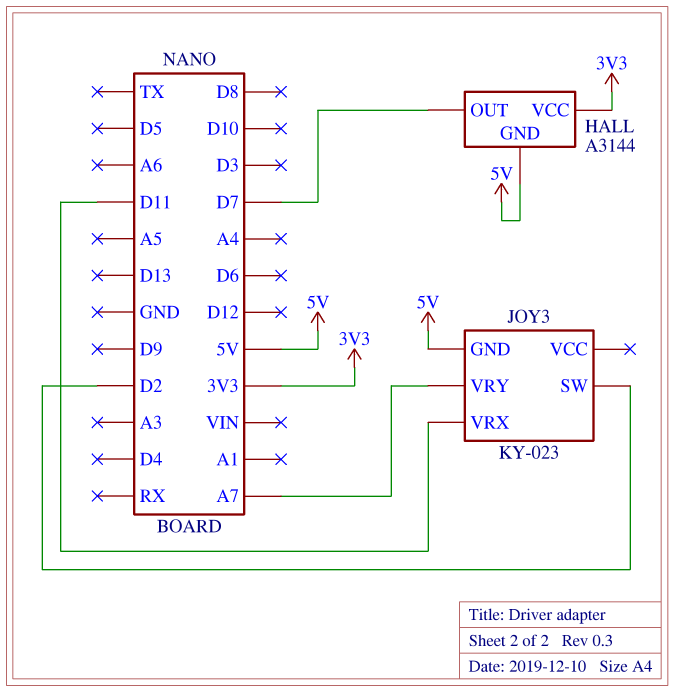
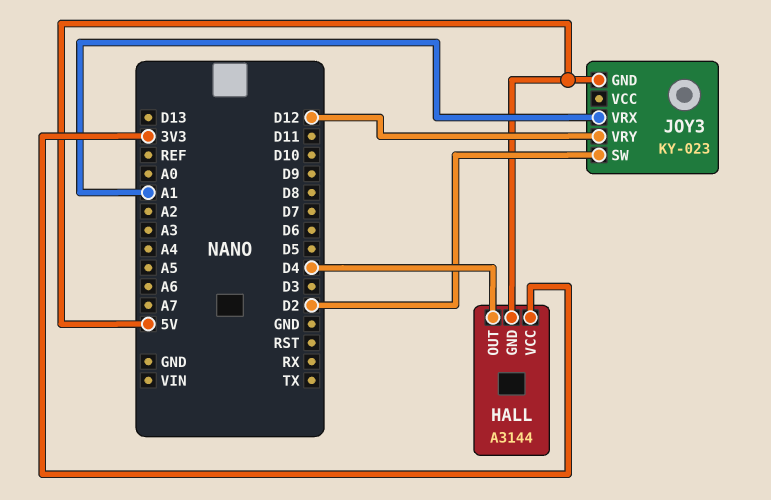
HALL pin OUT: D7 -> D4
JOY3 pin VRX: D11 -> A1
JOY3 pin VRY: A7 -> D12

